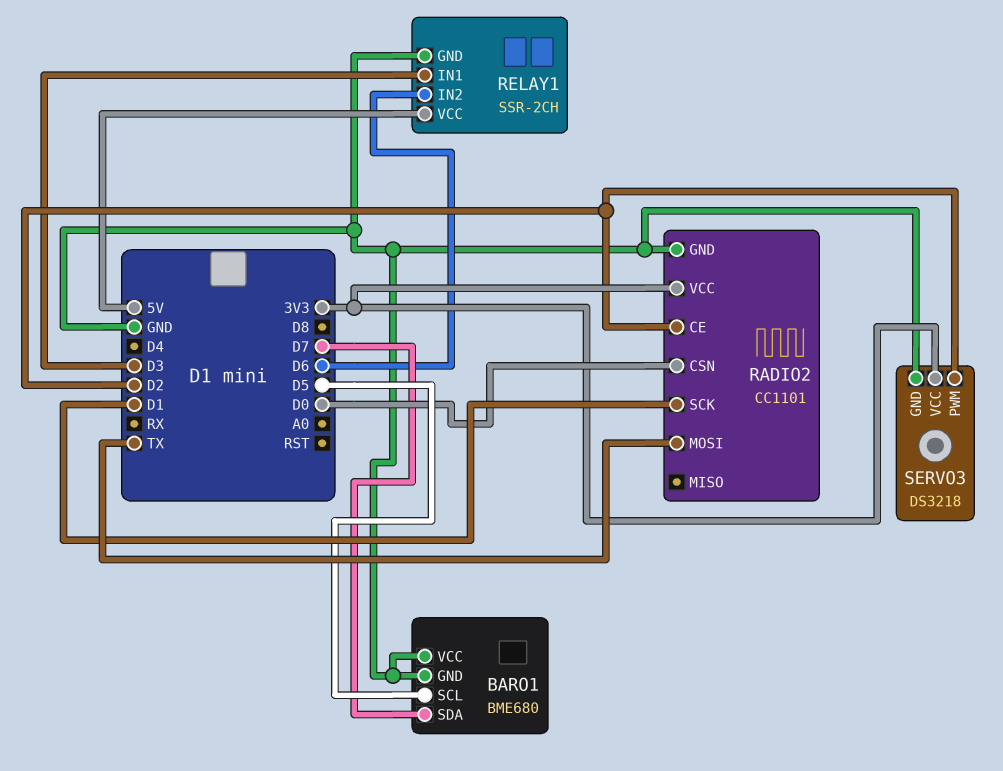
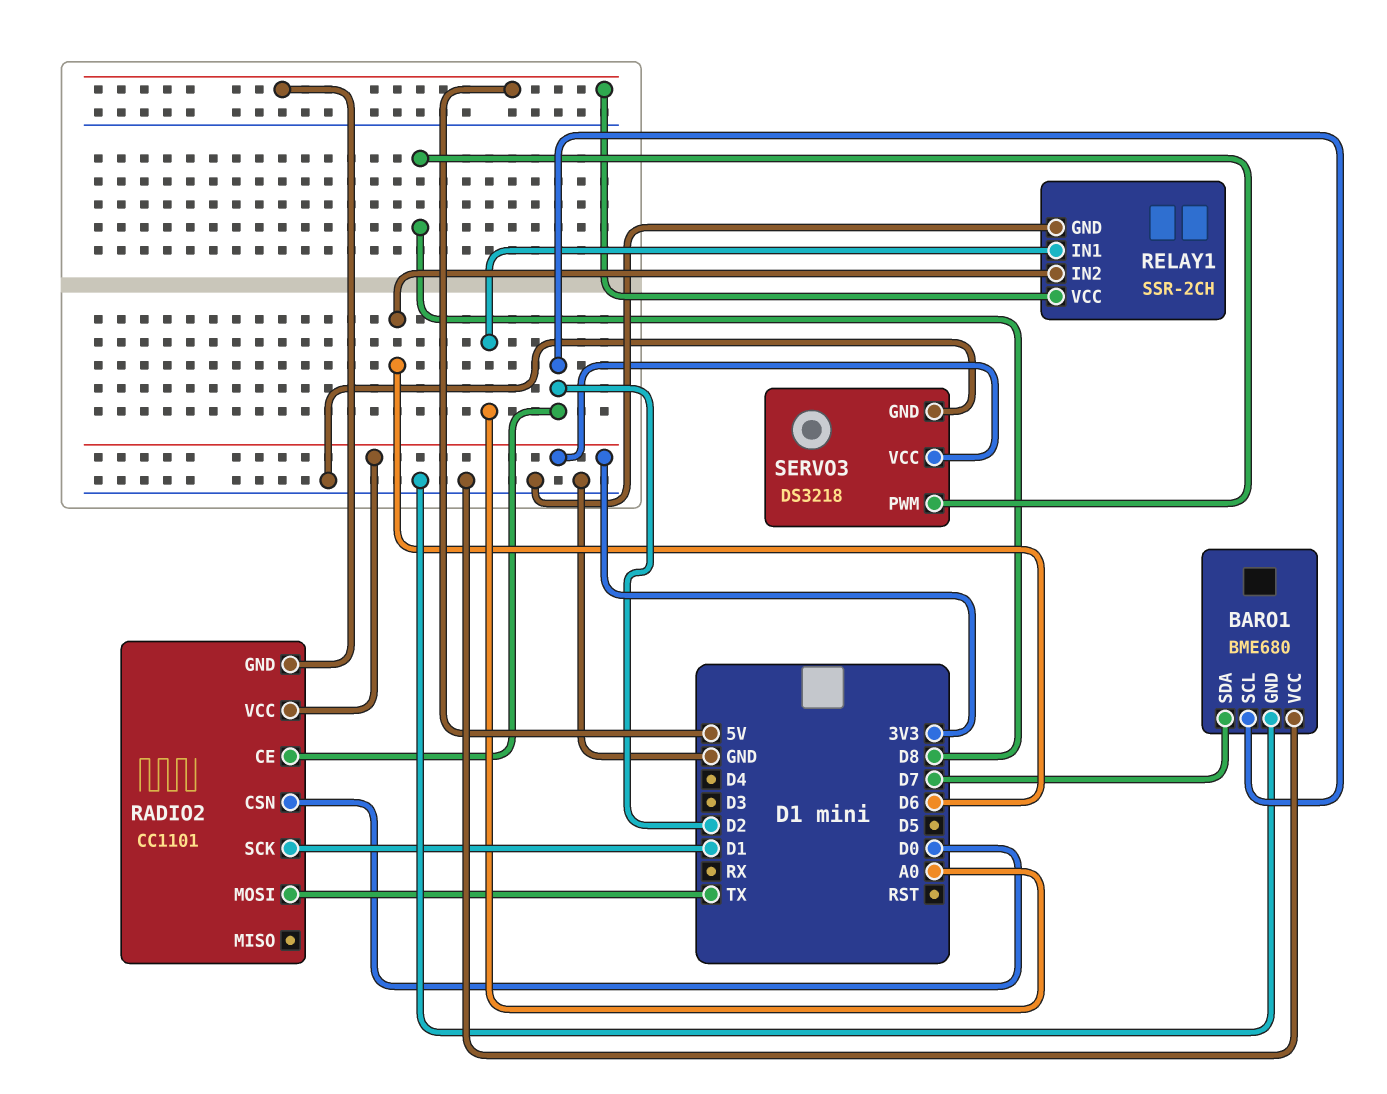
BARO1 pin SCL: D5 -> D2
RADIO2 pin GND: GND -> 5V
RELAY1 pin IN1: D3 -> A0
SERVO3 pin PWM: D2 -> D8

